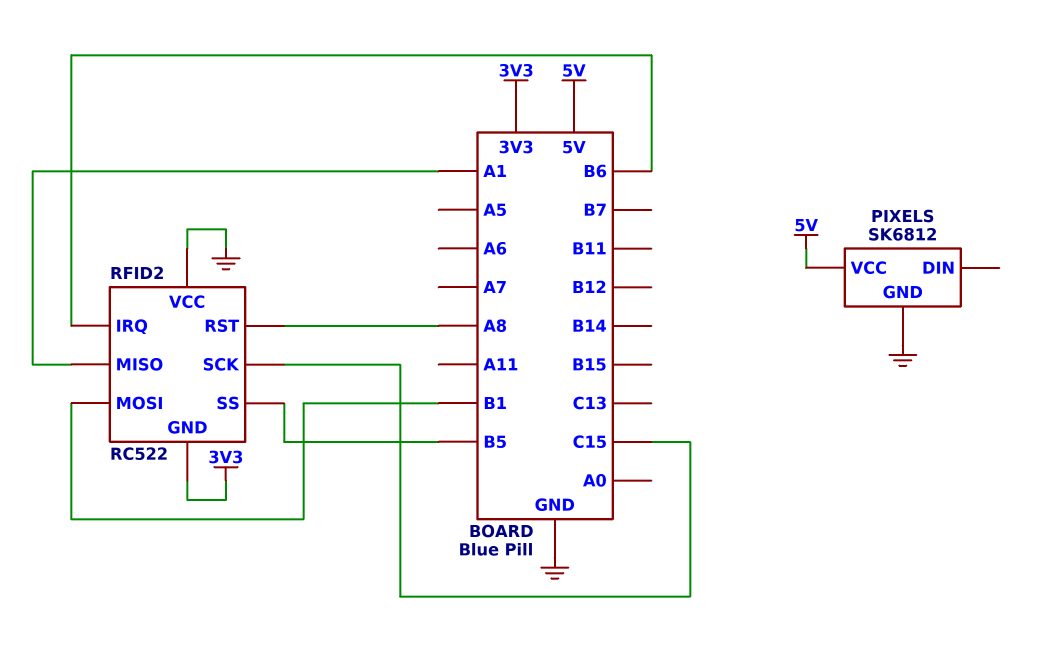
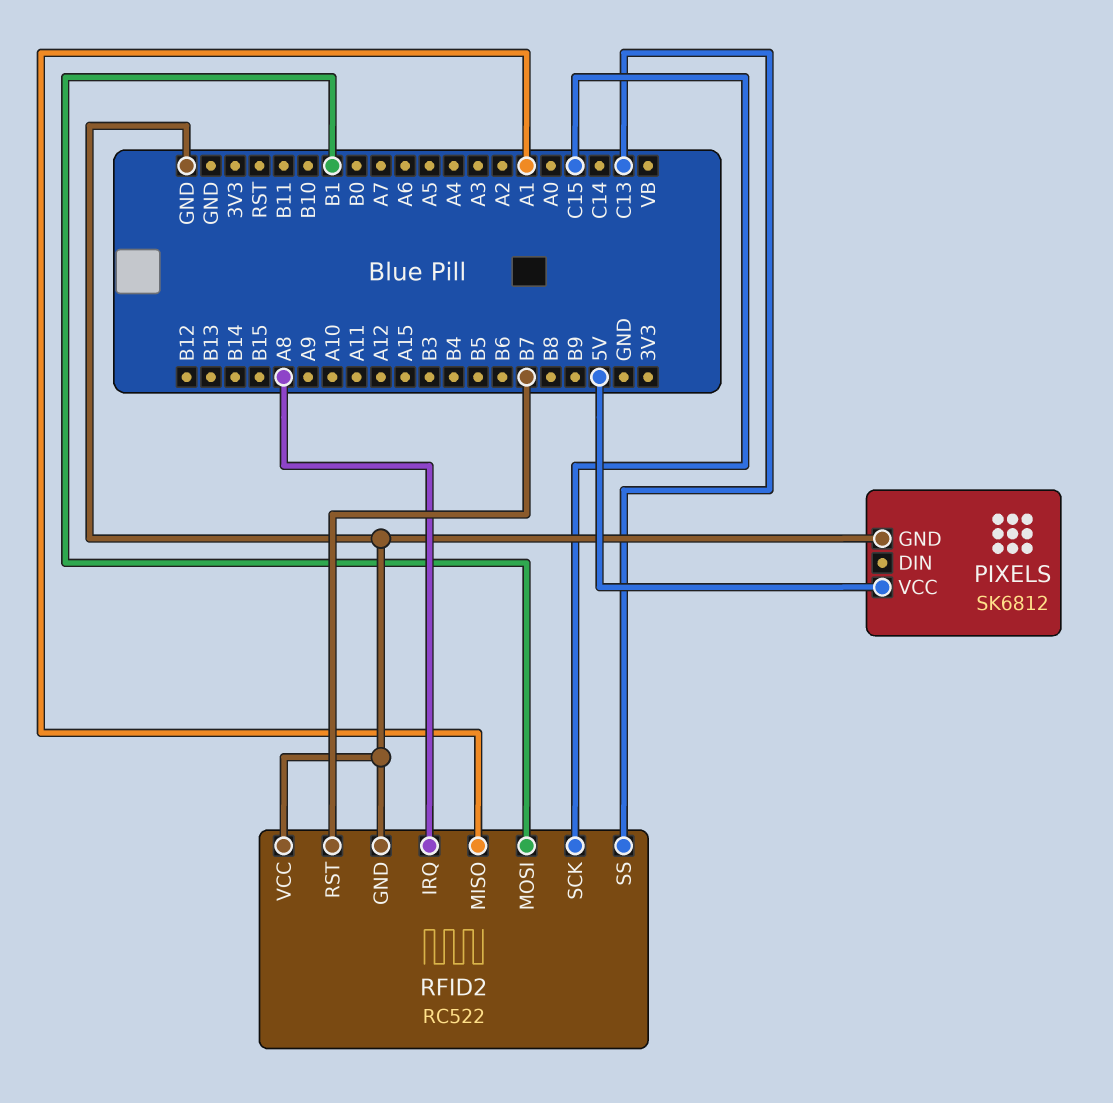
RFID2 pin GND: 3V3 -> GND
RFID2 pin IRQ: B6 -> A8
RFID2 pin RST: A8 -> B7
RFID2 pin SS: B5 -> C13

